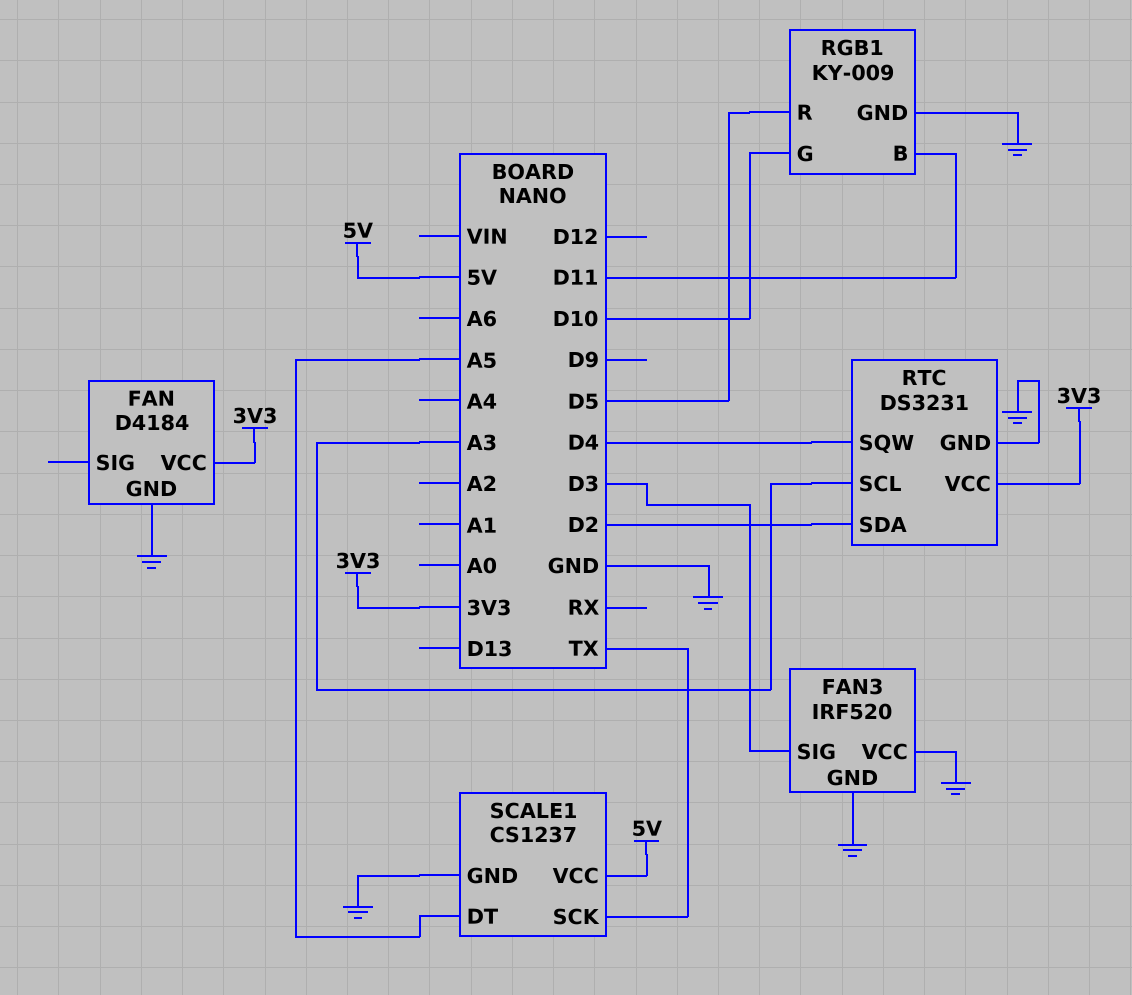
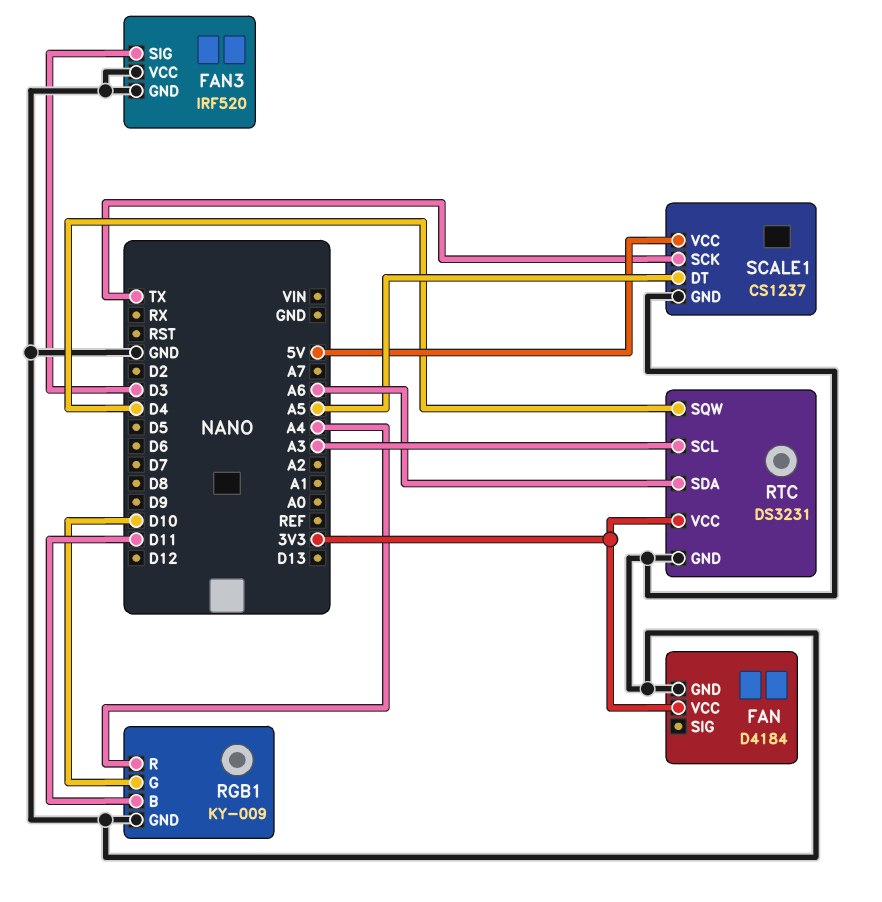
RGB1 pin R: D5 -> A4
RTC pin SDA: D2 -> A6

